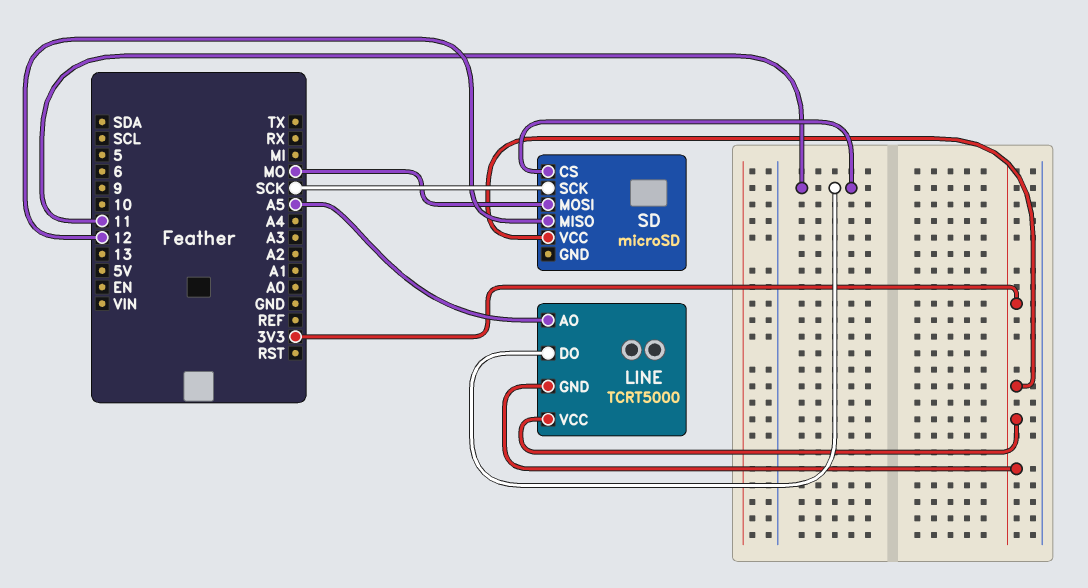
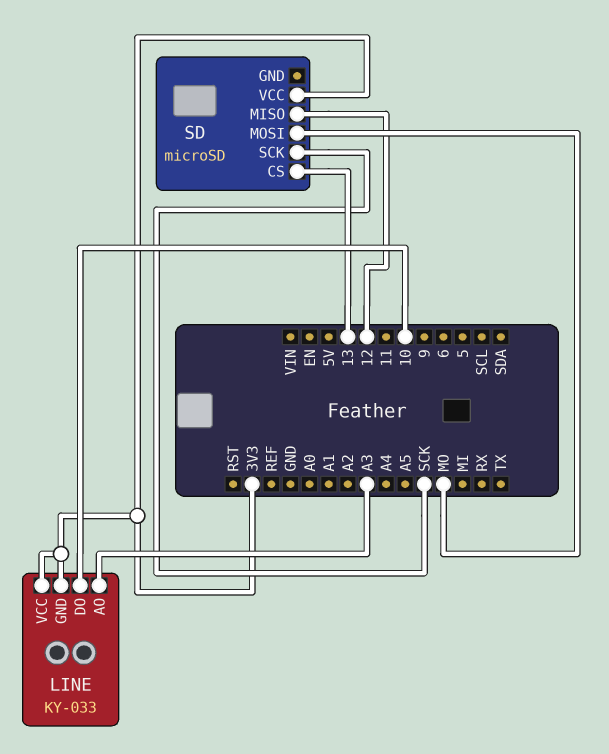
LINE: TCRT5000 -> KY-033
LINE pin AO: A5 -> A3
LINE pin DO: 11 -> 10
SD pin CS: 11 -> 13

